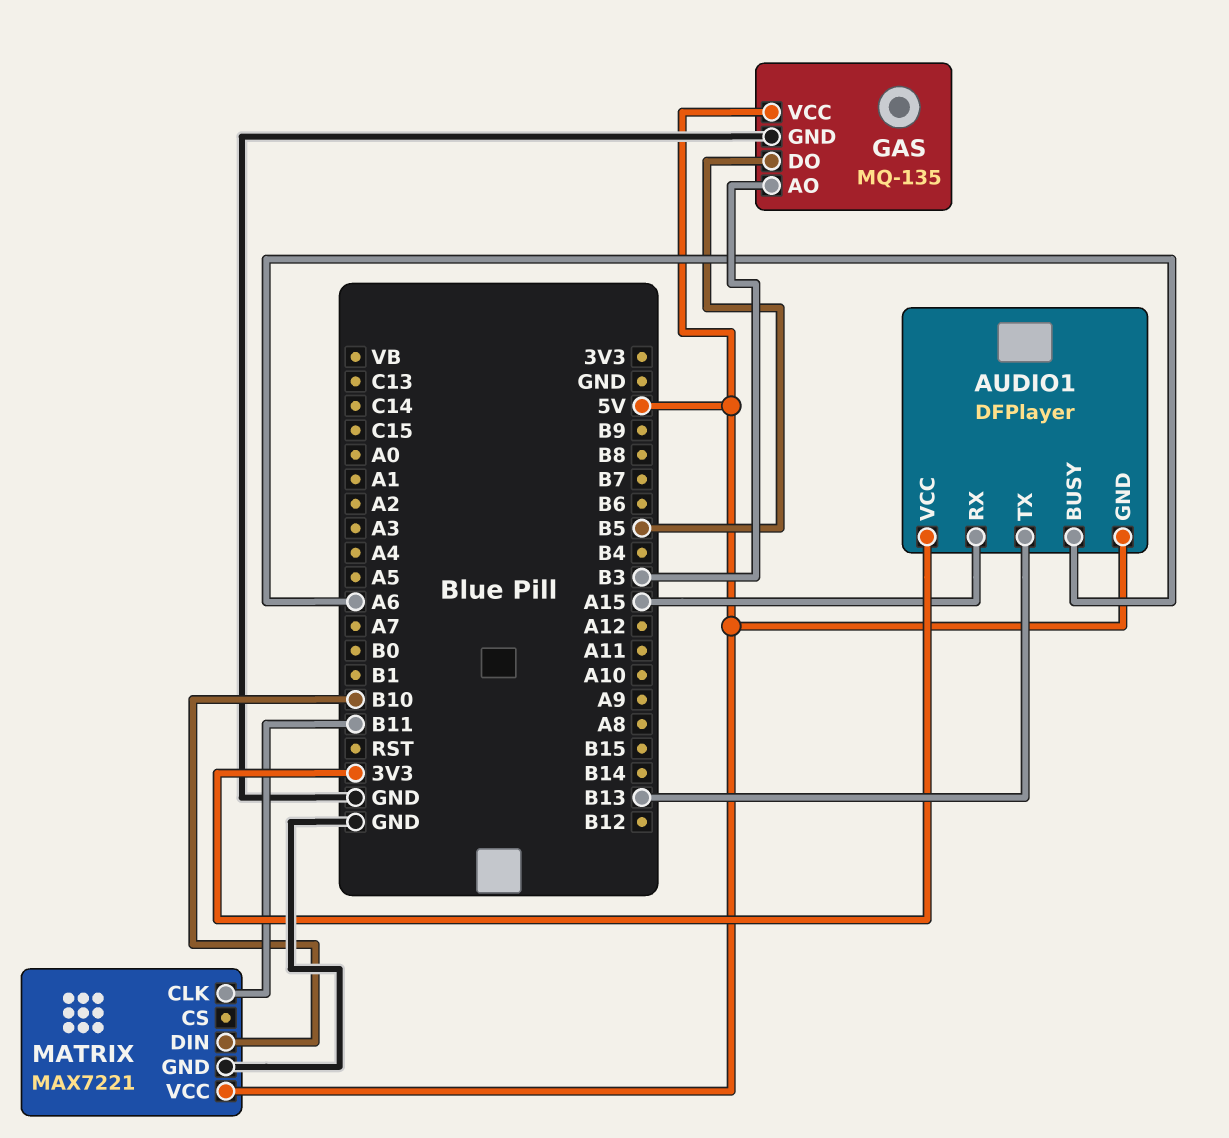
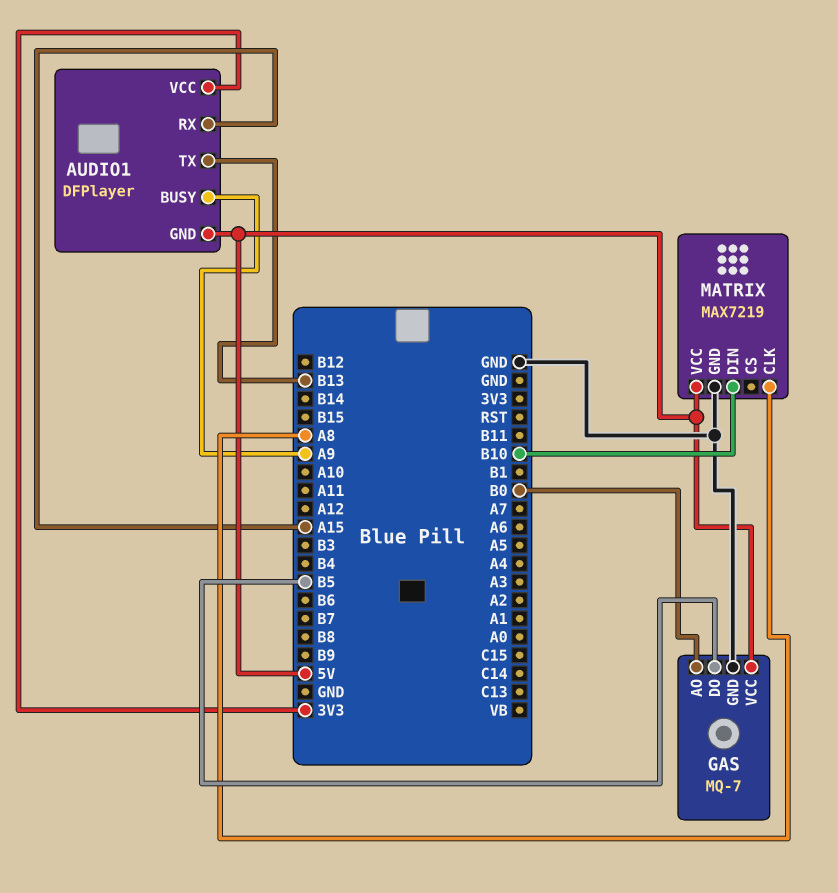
AUDIO1 pin BUSY: A6 -> A9
GAS: MQ-135 -> MQ-7
GAS pin AO: B3 -> B0
MATRIX: MAX7221 -> MAX7219
MATRIX pin CLK: B11 -> A8

